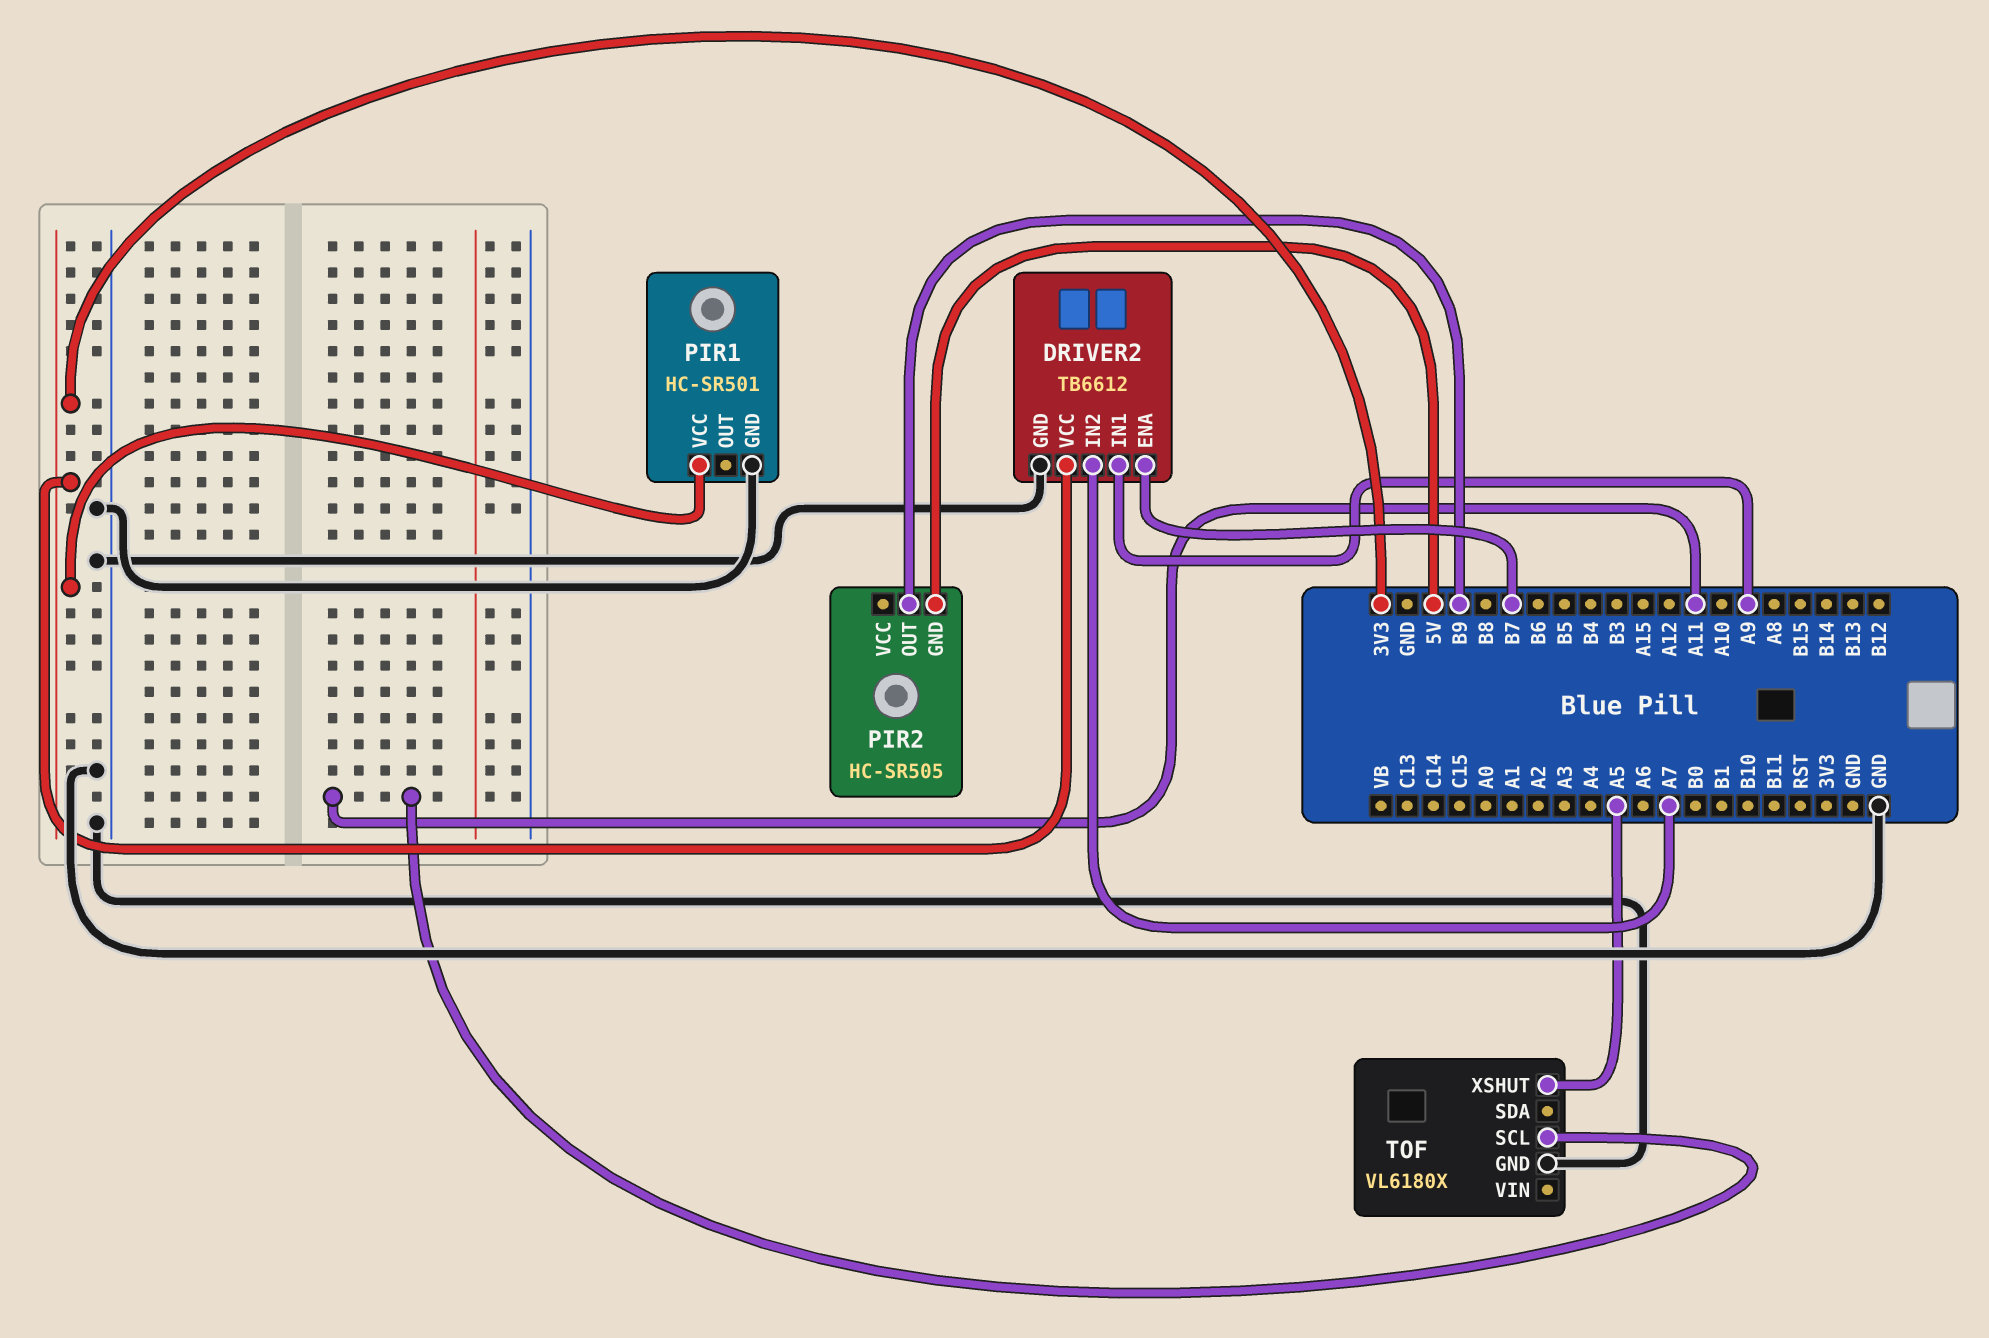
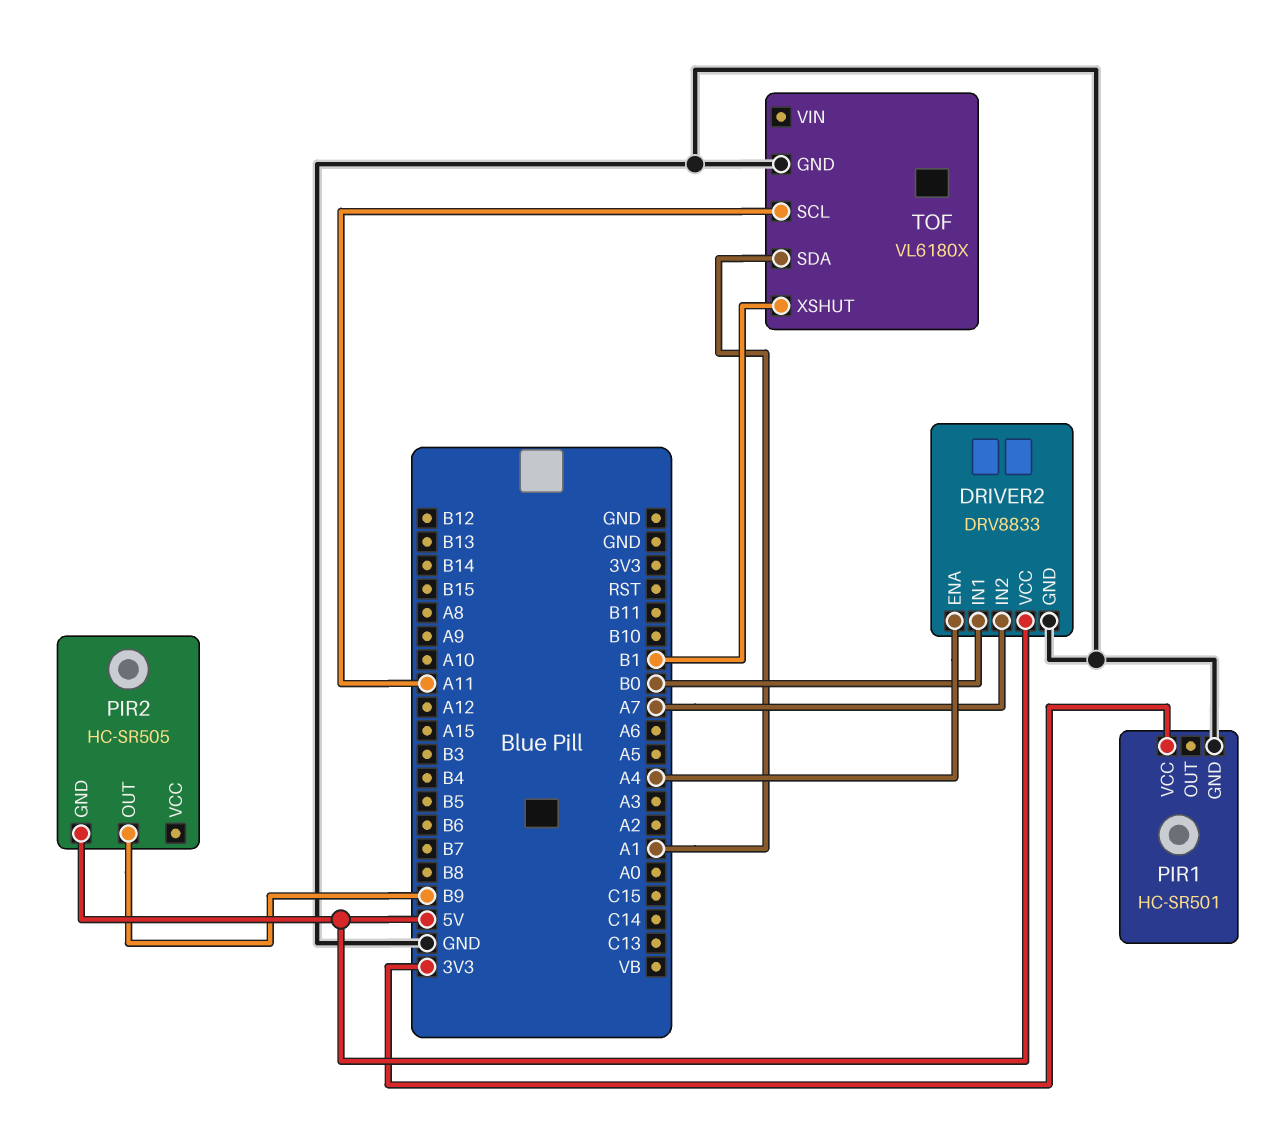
DRIVER2: TB6612 -> DRV8833
DRIVER2 pin ENA: B7 -> A4
DRIVER2 pin IN1: A9 -> B0
DRIVER2 pin VCC: 3V3 -> 5V
TOF pin SDA: none -> A1
TOF pin XSHUT: A5 -> B1

